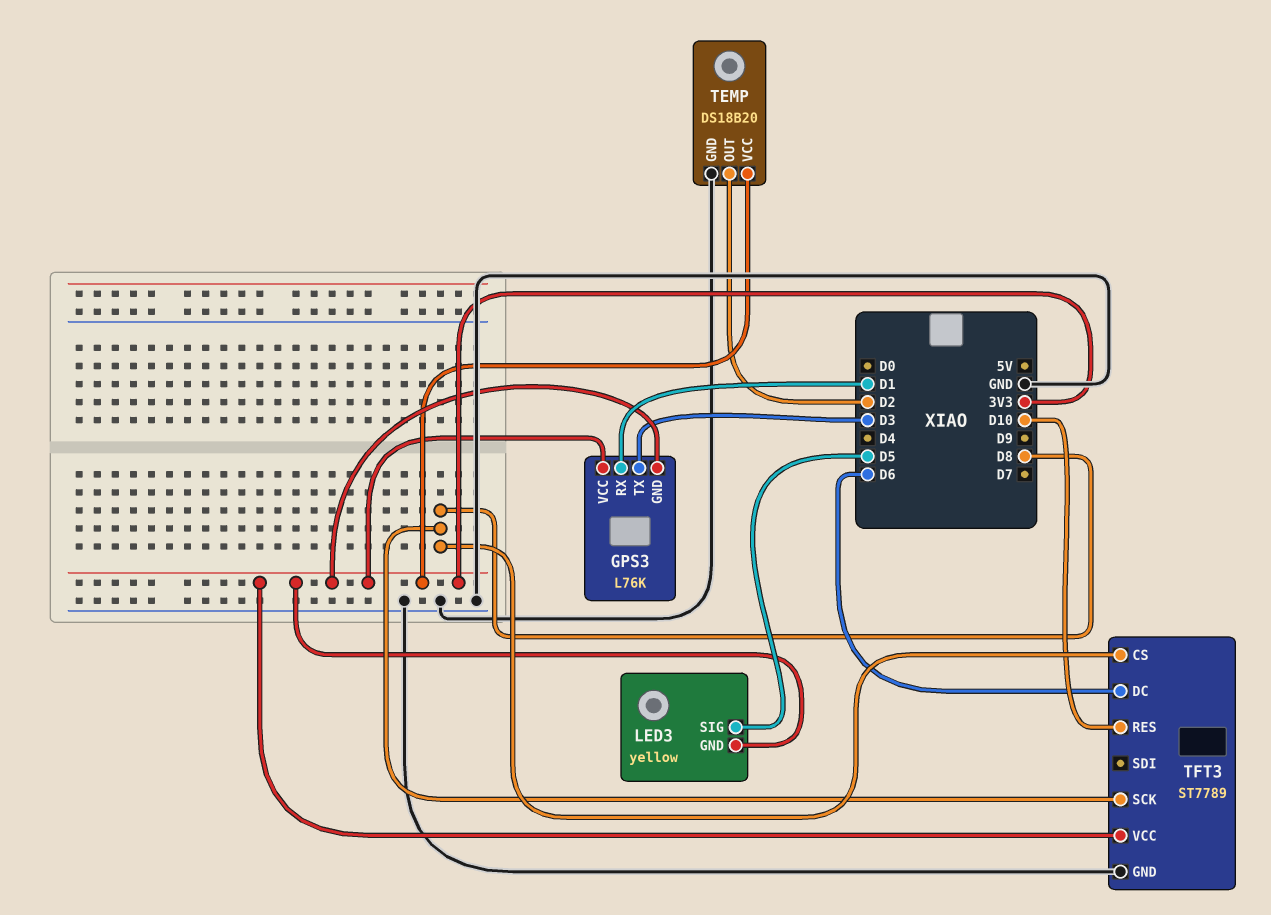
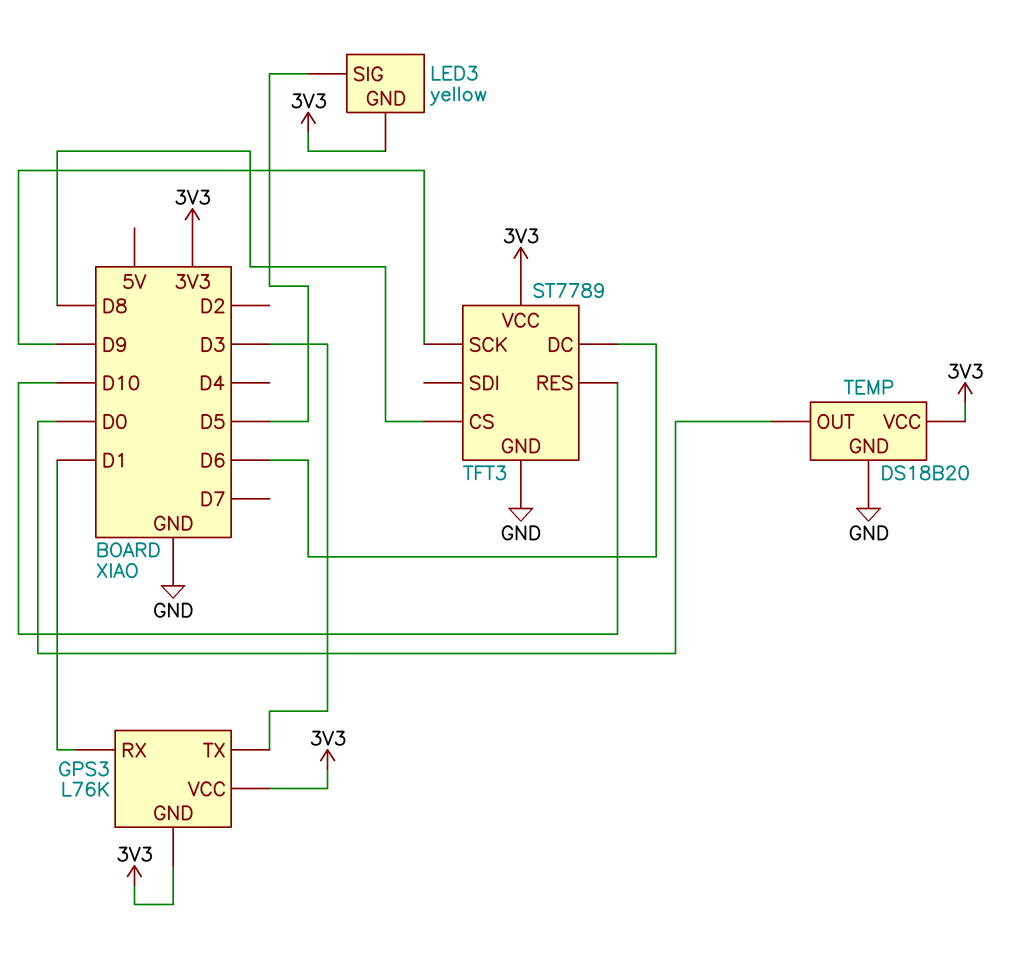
TEMP pin OUT: D2 -> D0
TFT3 pin SCK: D8 -> D9

